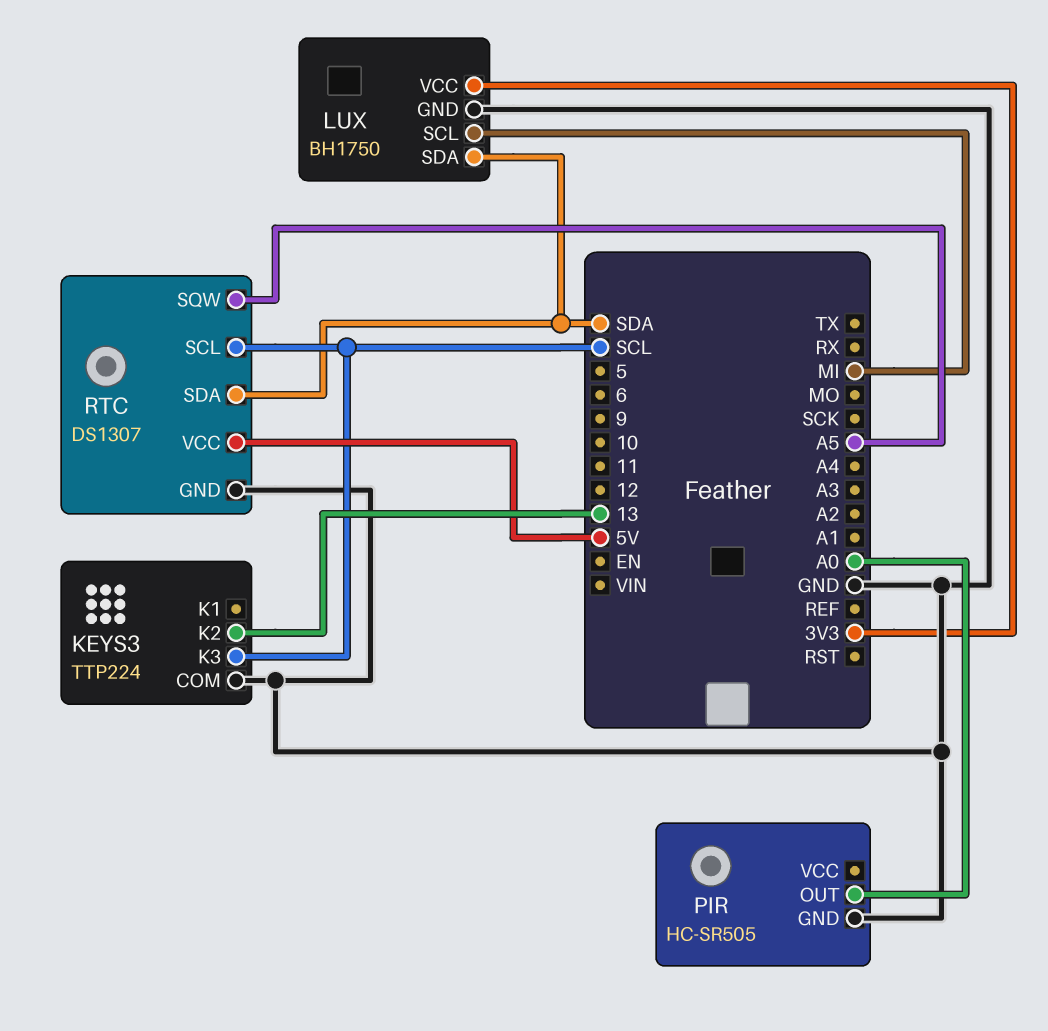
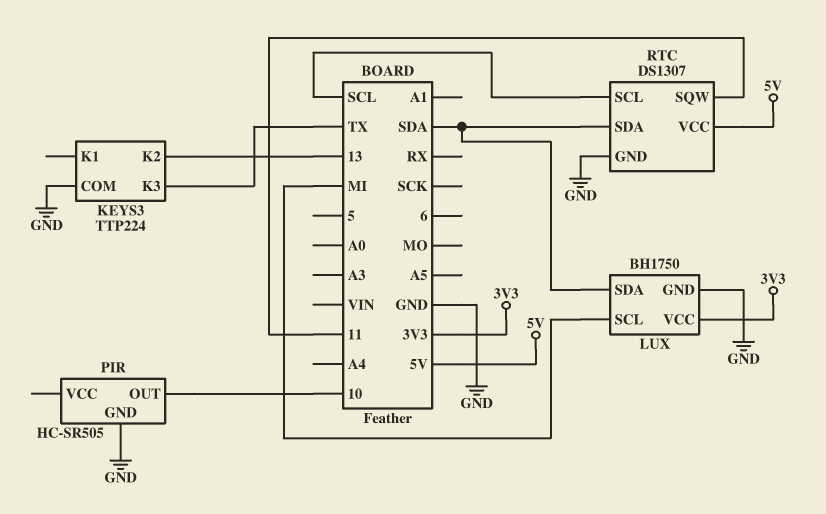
KEYS3 pin K3: SCL -> TX
PIR pin OUT: A0 -> 10
RTC pin SQW: A5 -> 11

